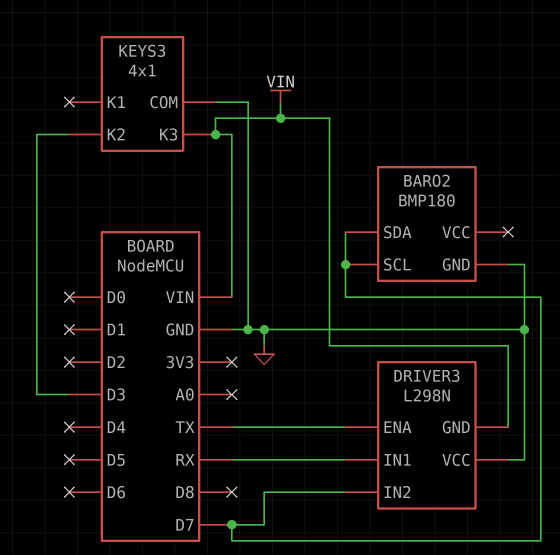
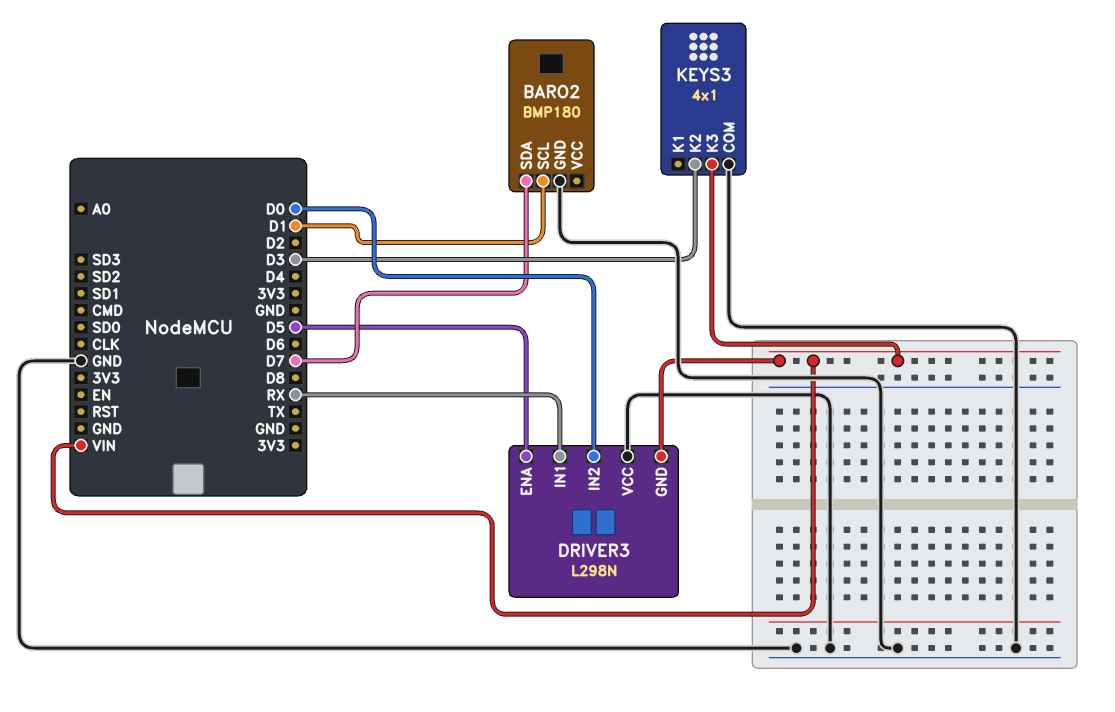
BARO2 pin SCL: D7 -> D1
DRIVER3 pin ENA: TX -> D5
DRIVER3 pin IN2: D7 -> D0

